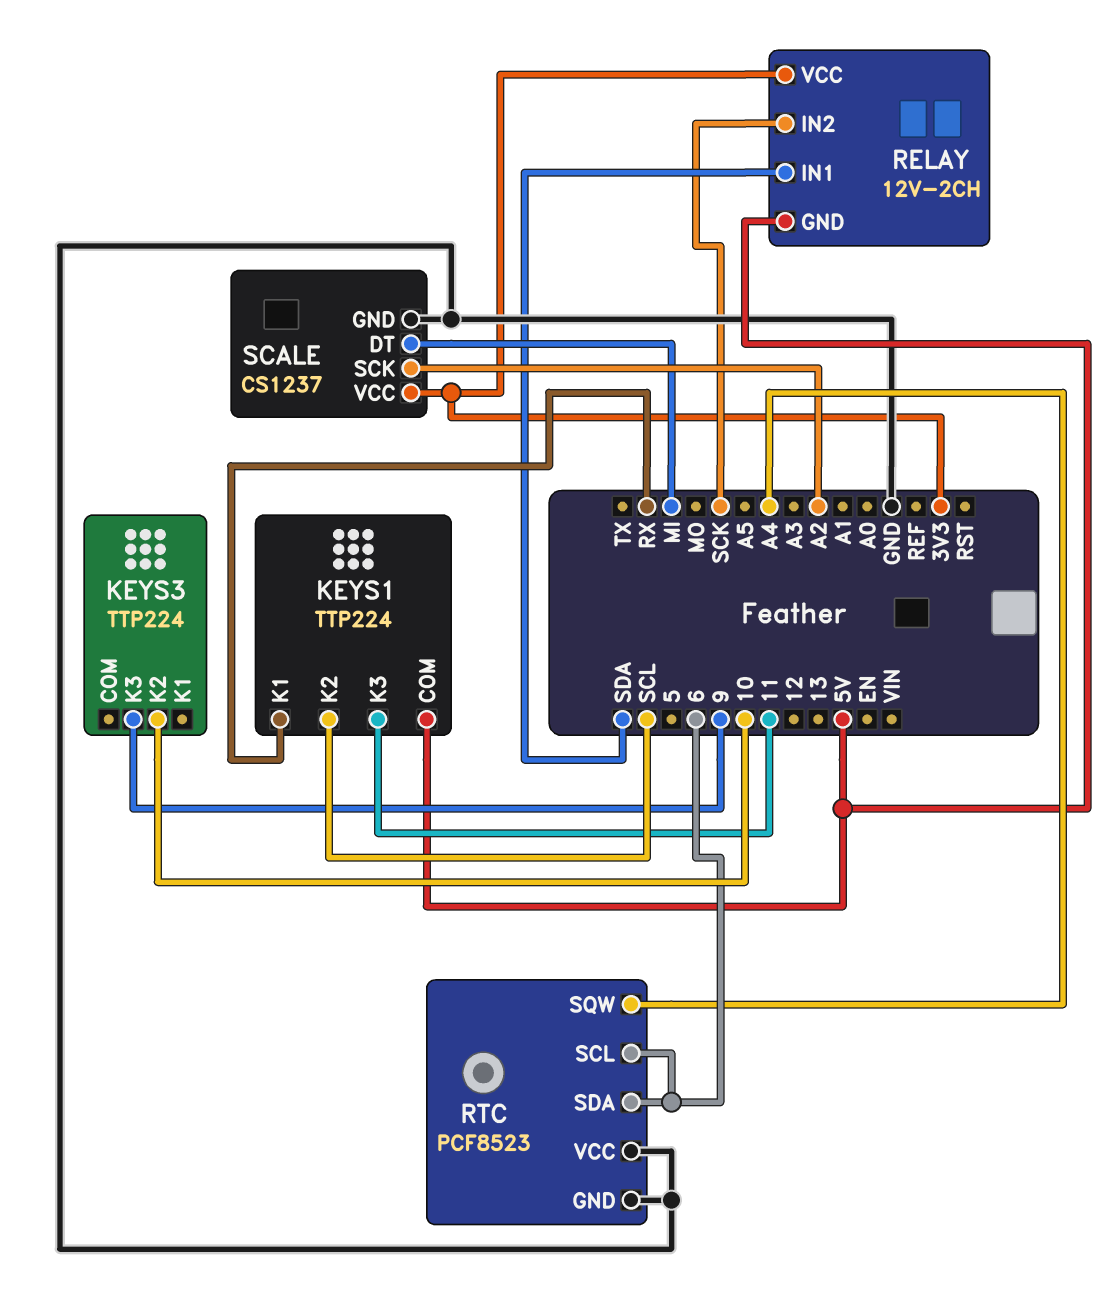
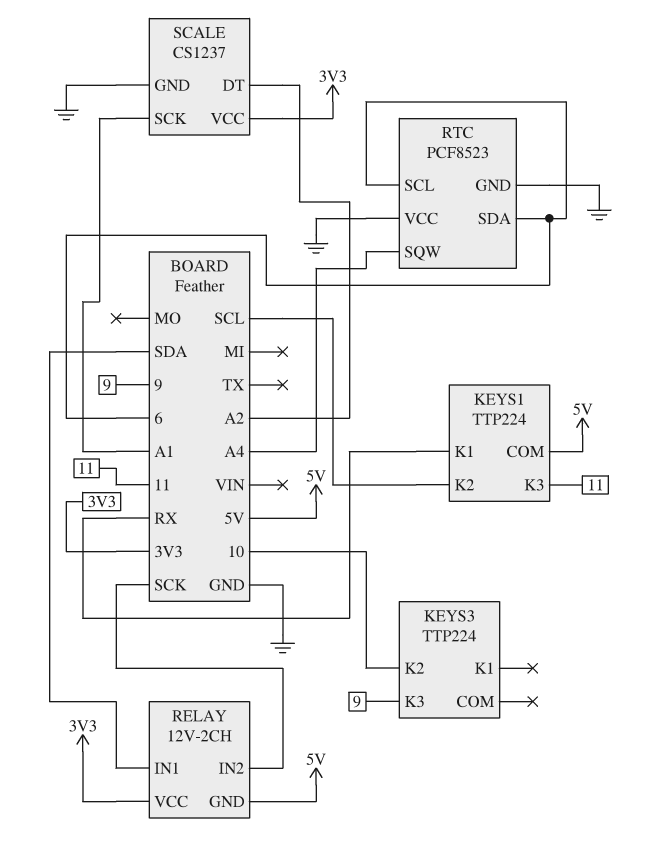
SCALE pin DT: MI -> A2
SCALE pin SCK: A2 -> A1

